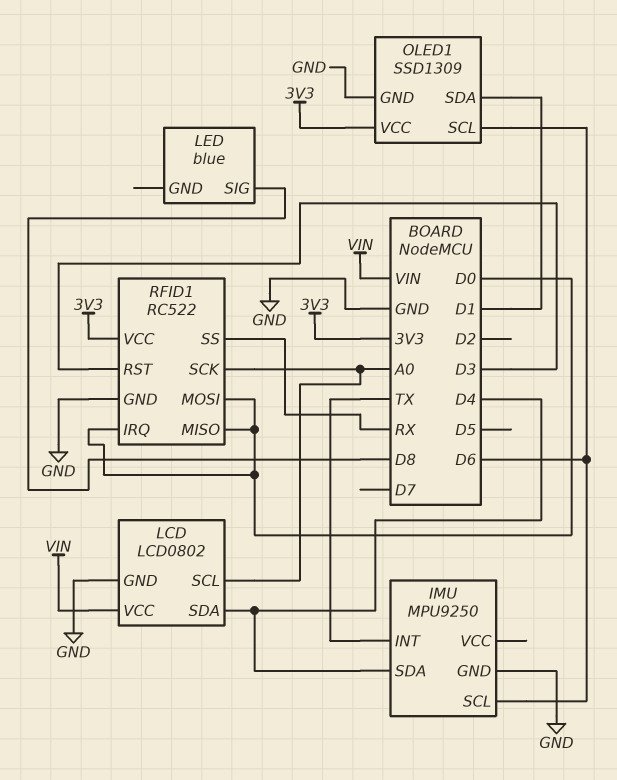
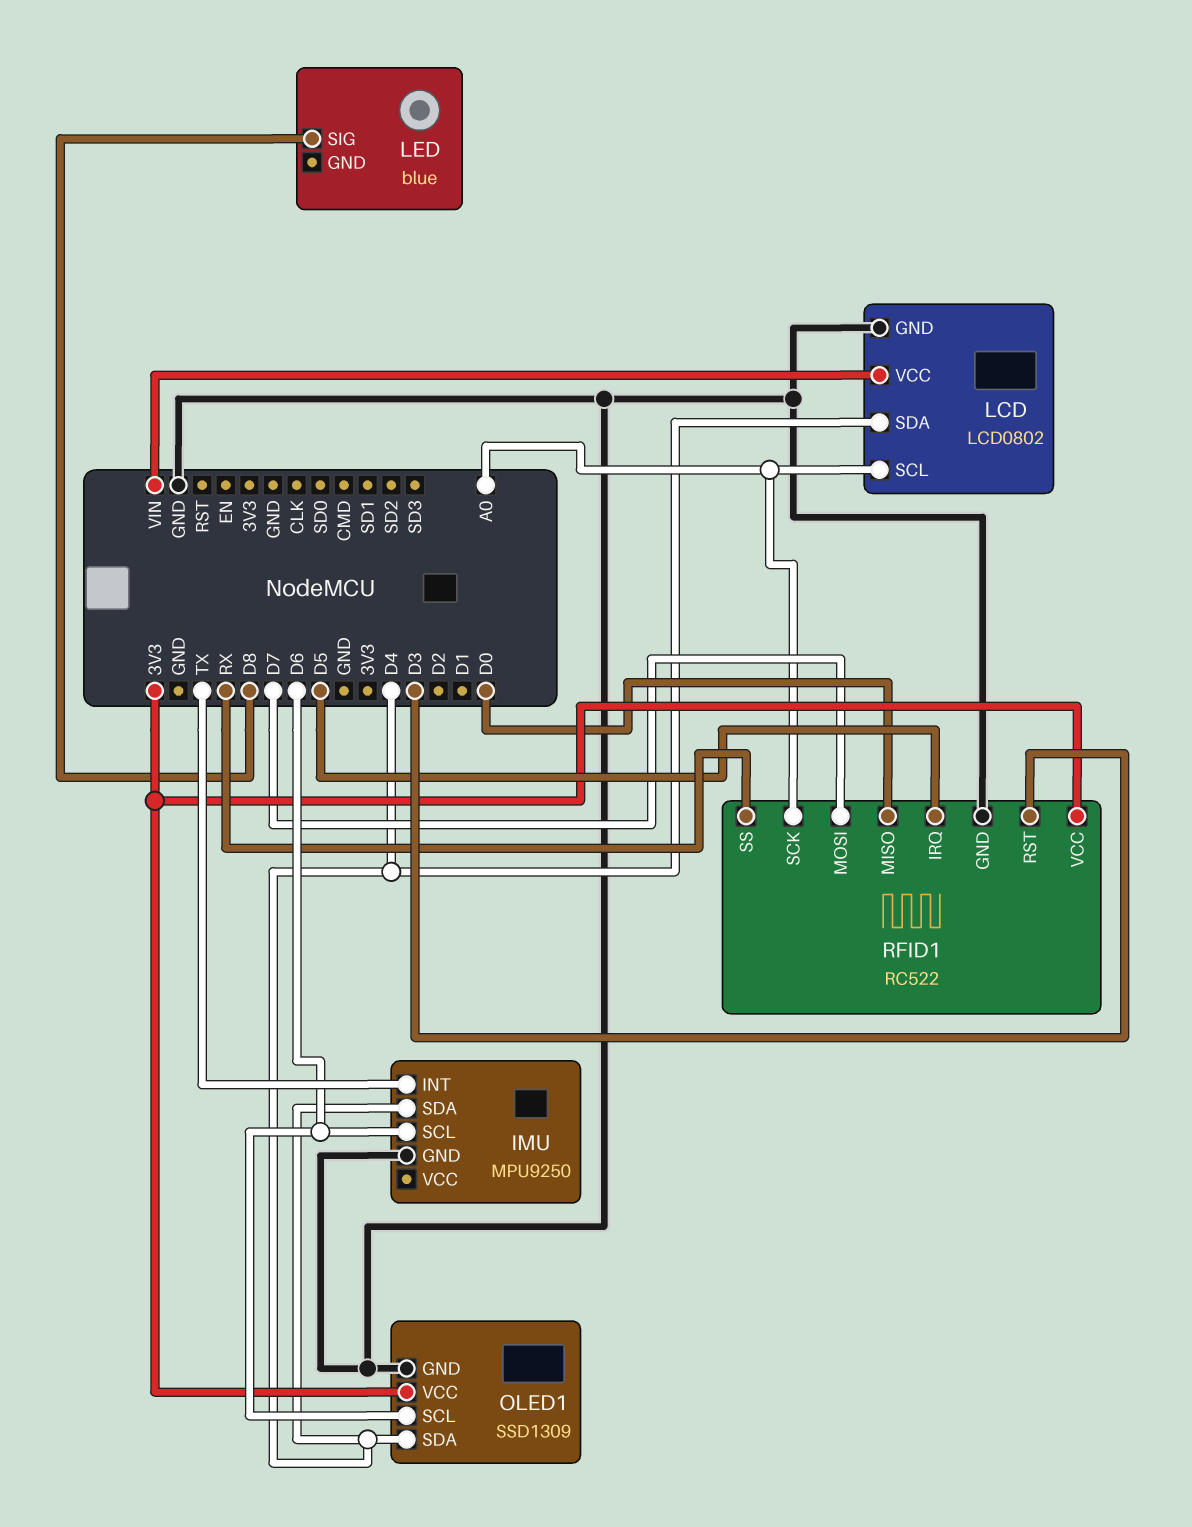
OLED1 pin SDA: D1 -> D4
RFID1 pin IRQ: D0 -> D5
RFID1 pin MOSI: D0 -> D7

